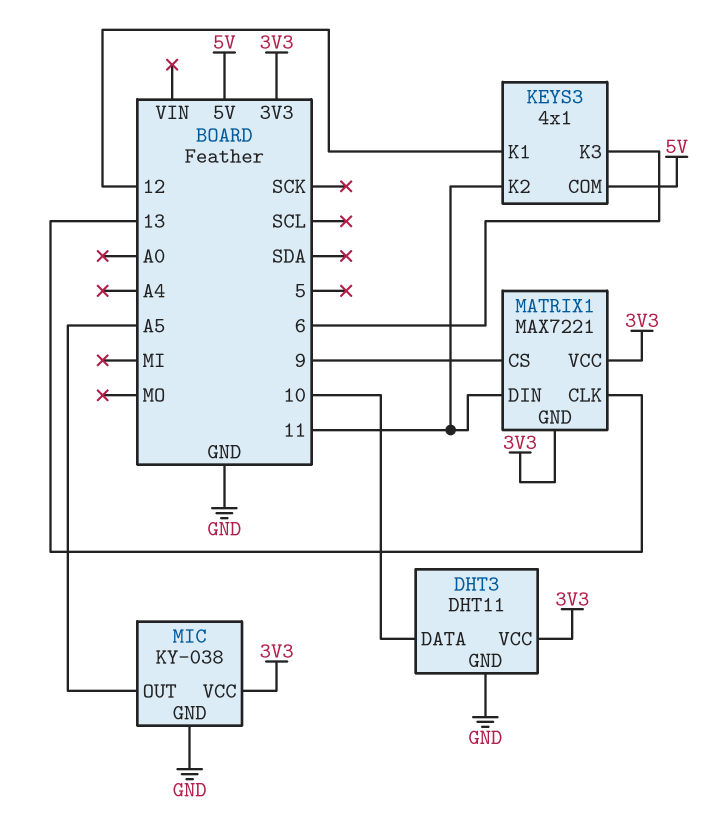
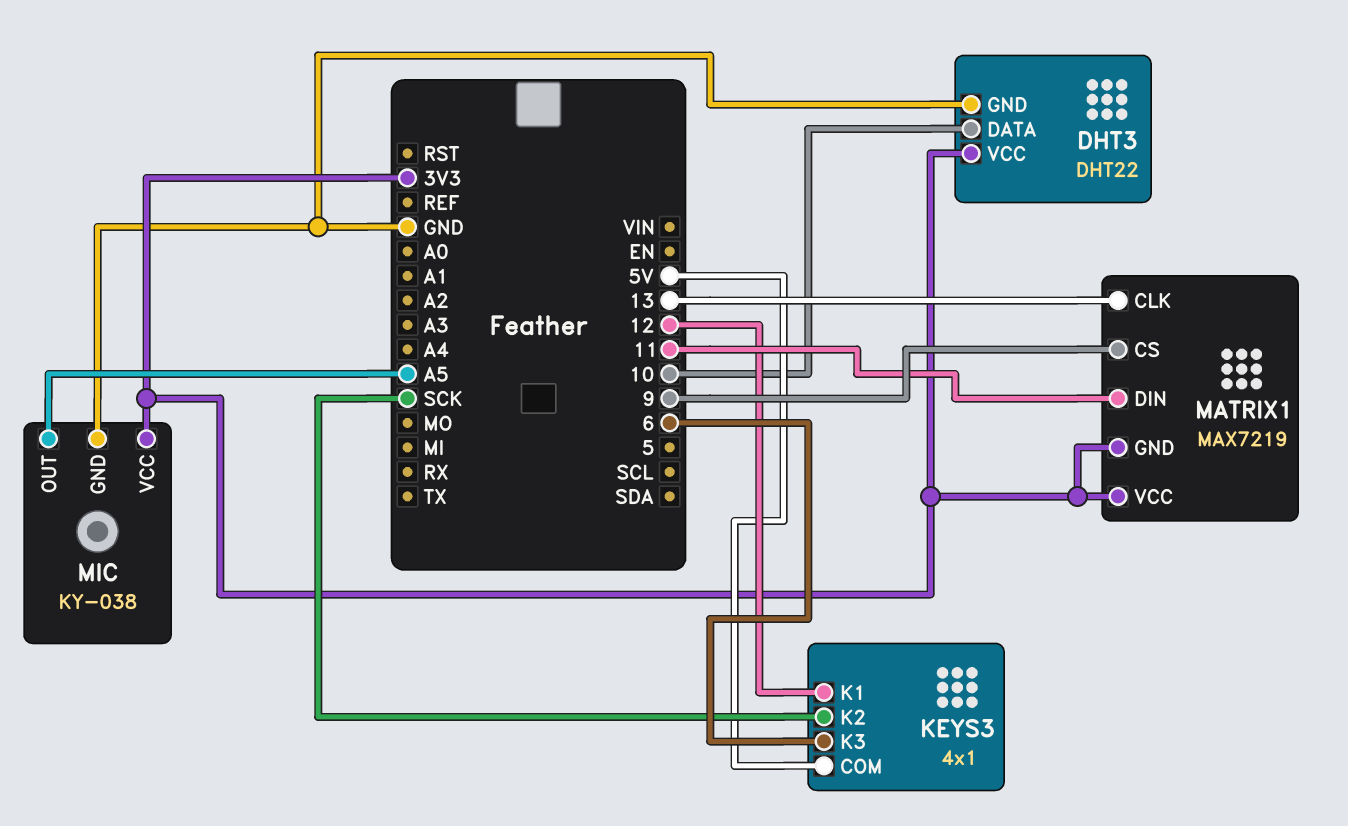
DHT3: DHT11 -> DHT22
KEYS3 pin K2: 11 -> SCK
MATRIX1: MAX7221 -> MAX7219

